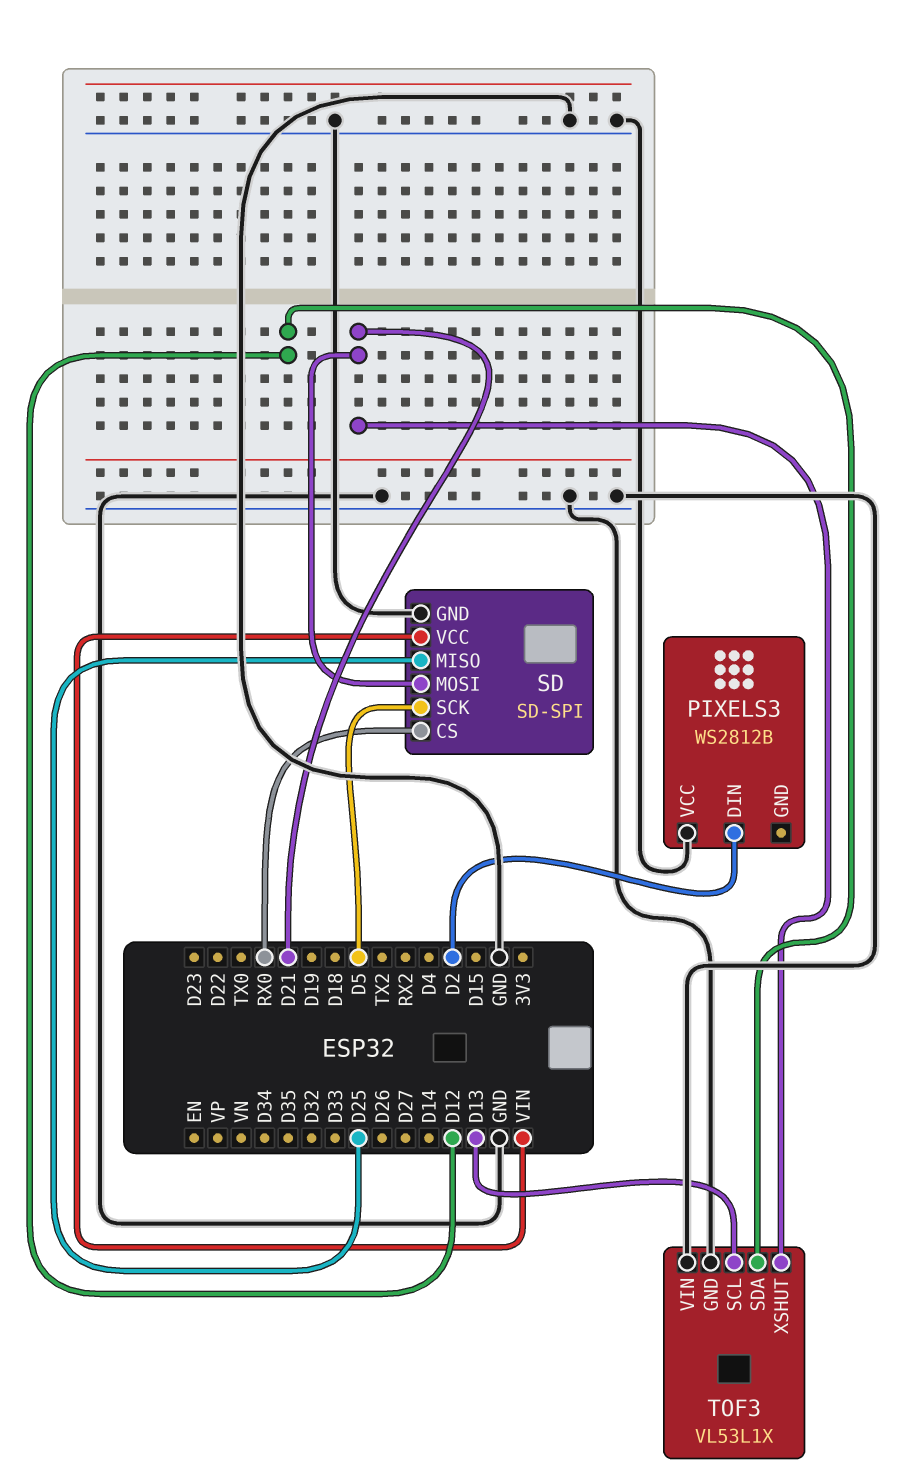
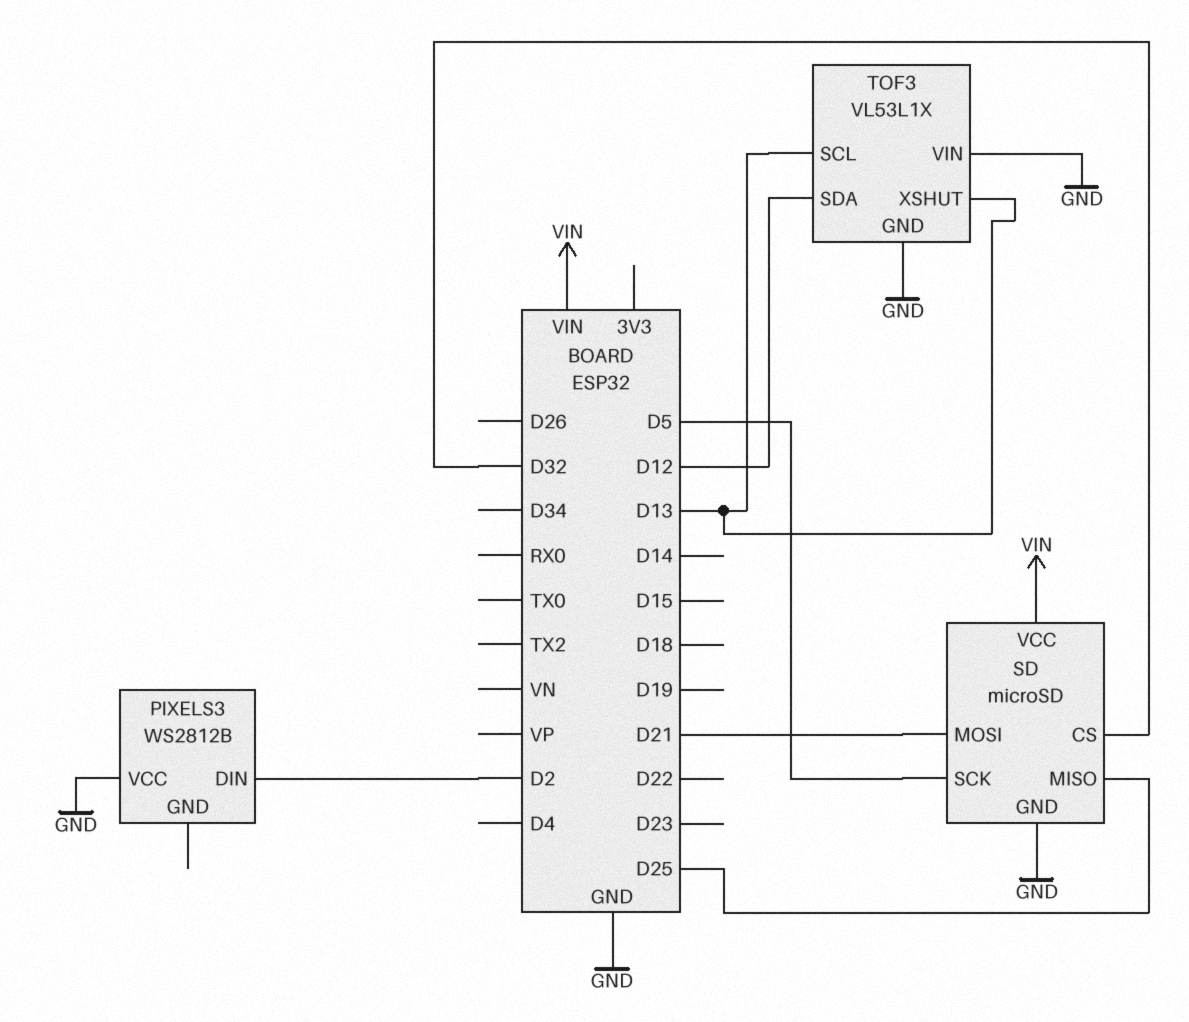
SD: SD-SPI -> microSD
SD pin CS: RX0 -> D32
TOF3 pin XSHUT: D21 -> D13

